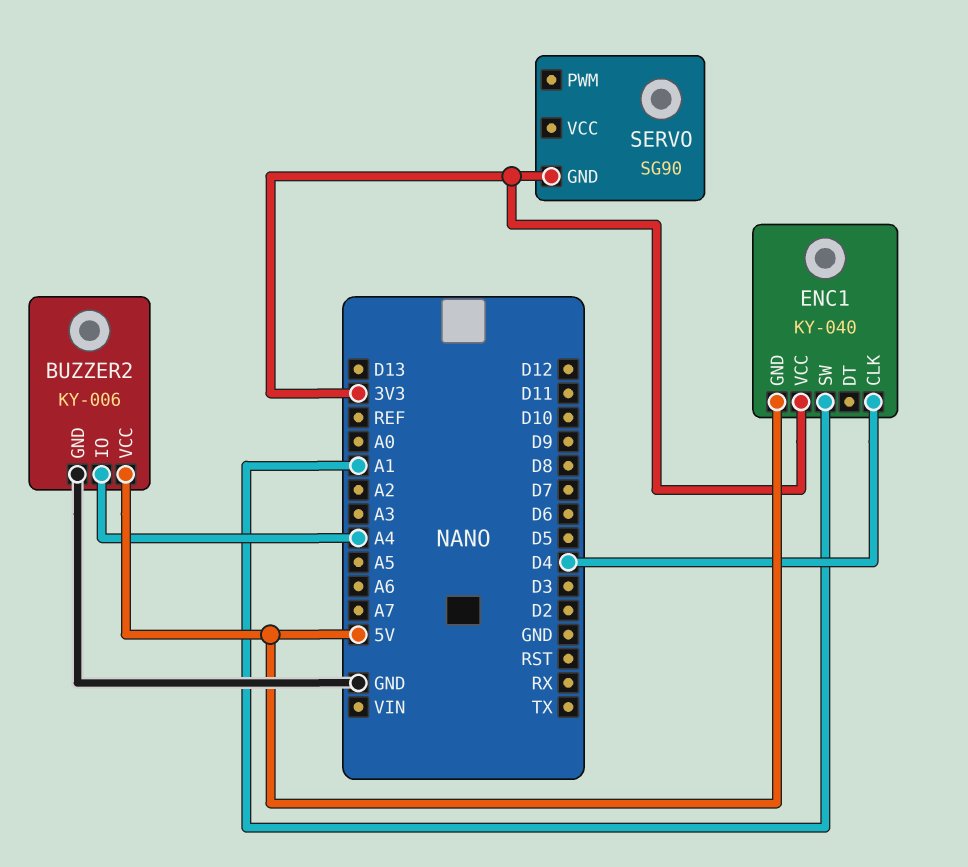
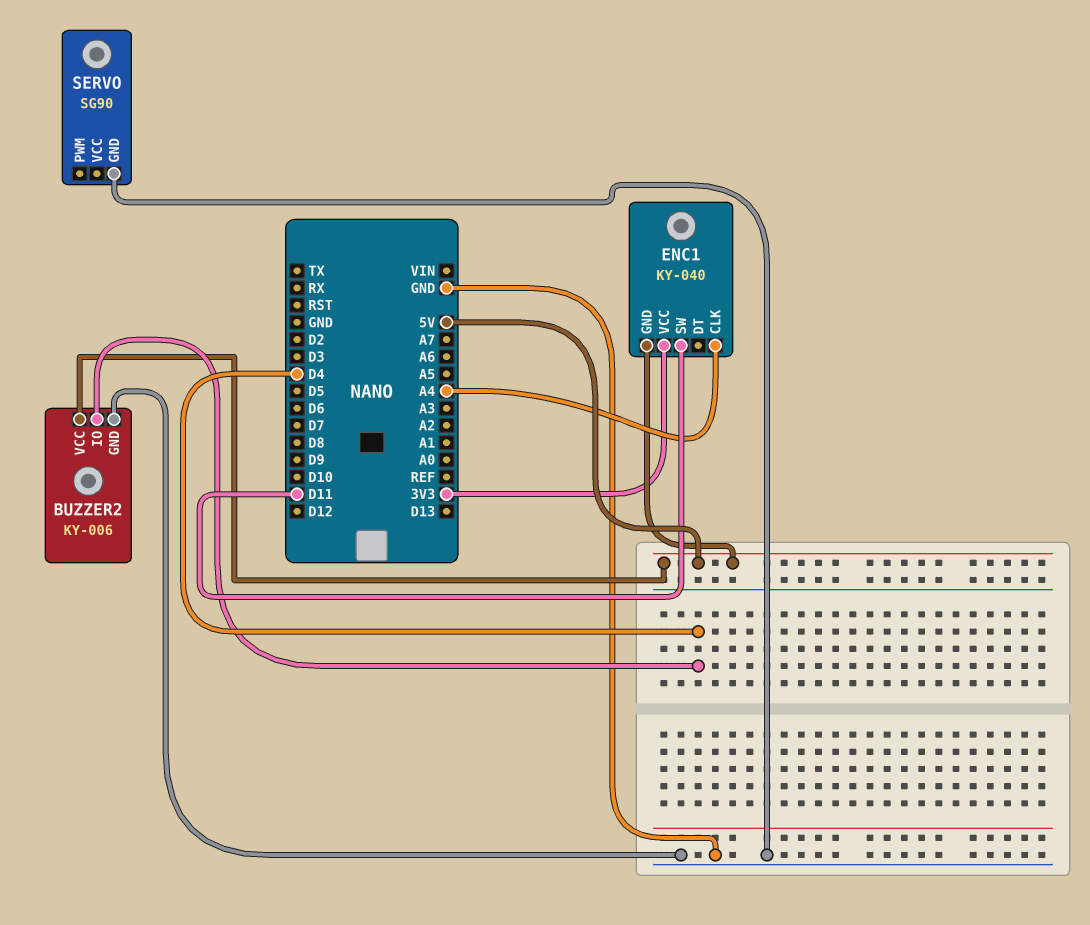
BUZZER2 pin IO: A4 -> D4
ENC1 pin CLK: D4 -> A4
ENC1 pin SW: A1 -> D11
SERVO pin GND: 3V3 -> GND

